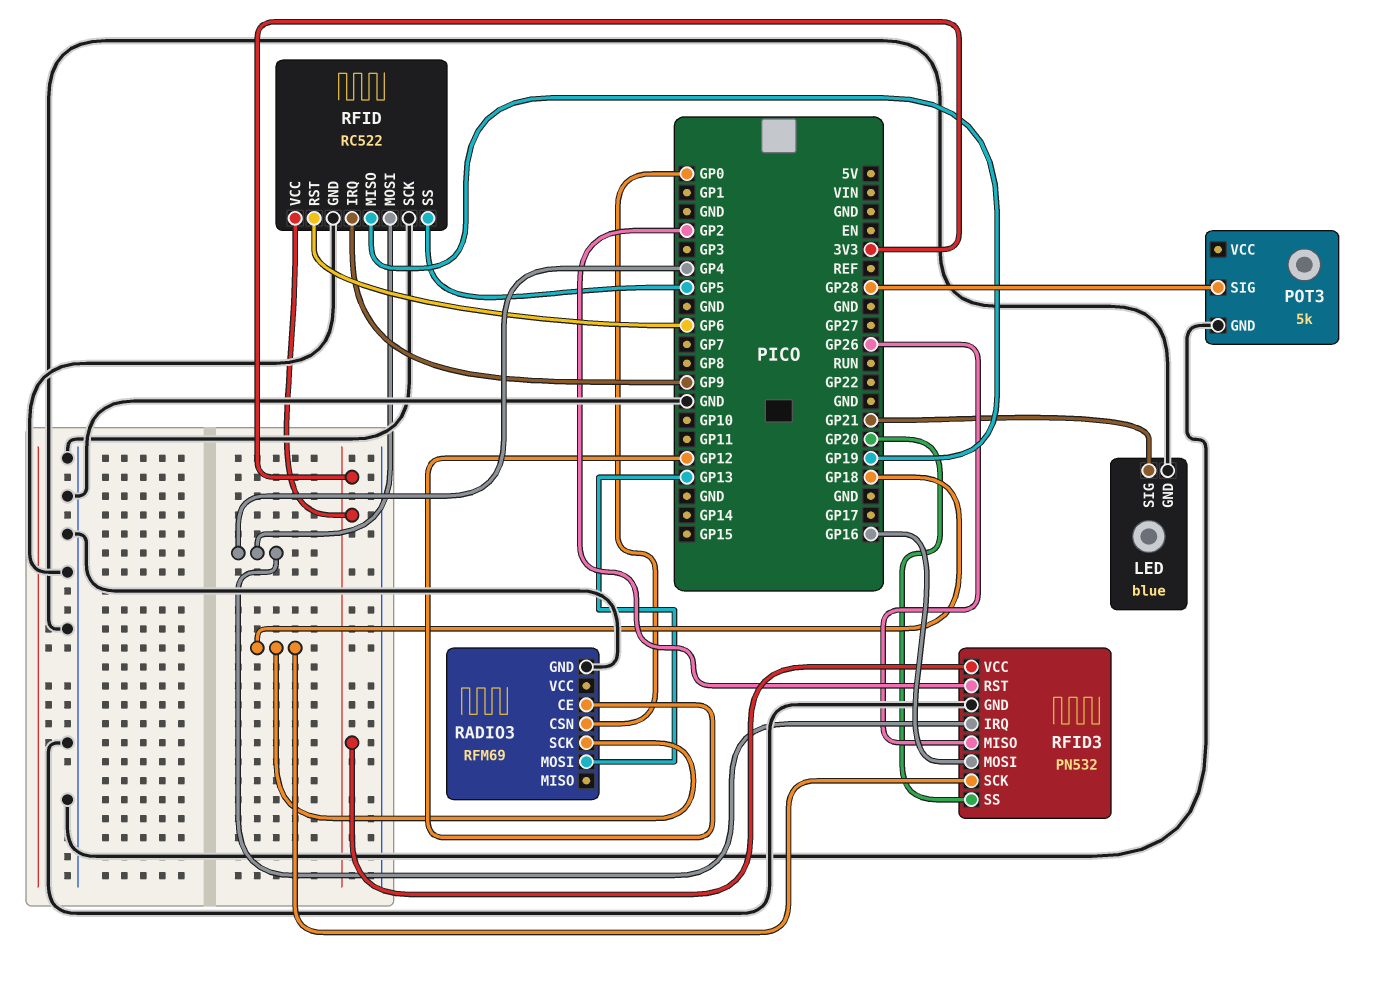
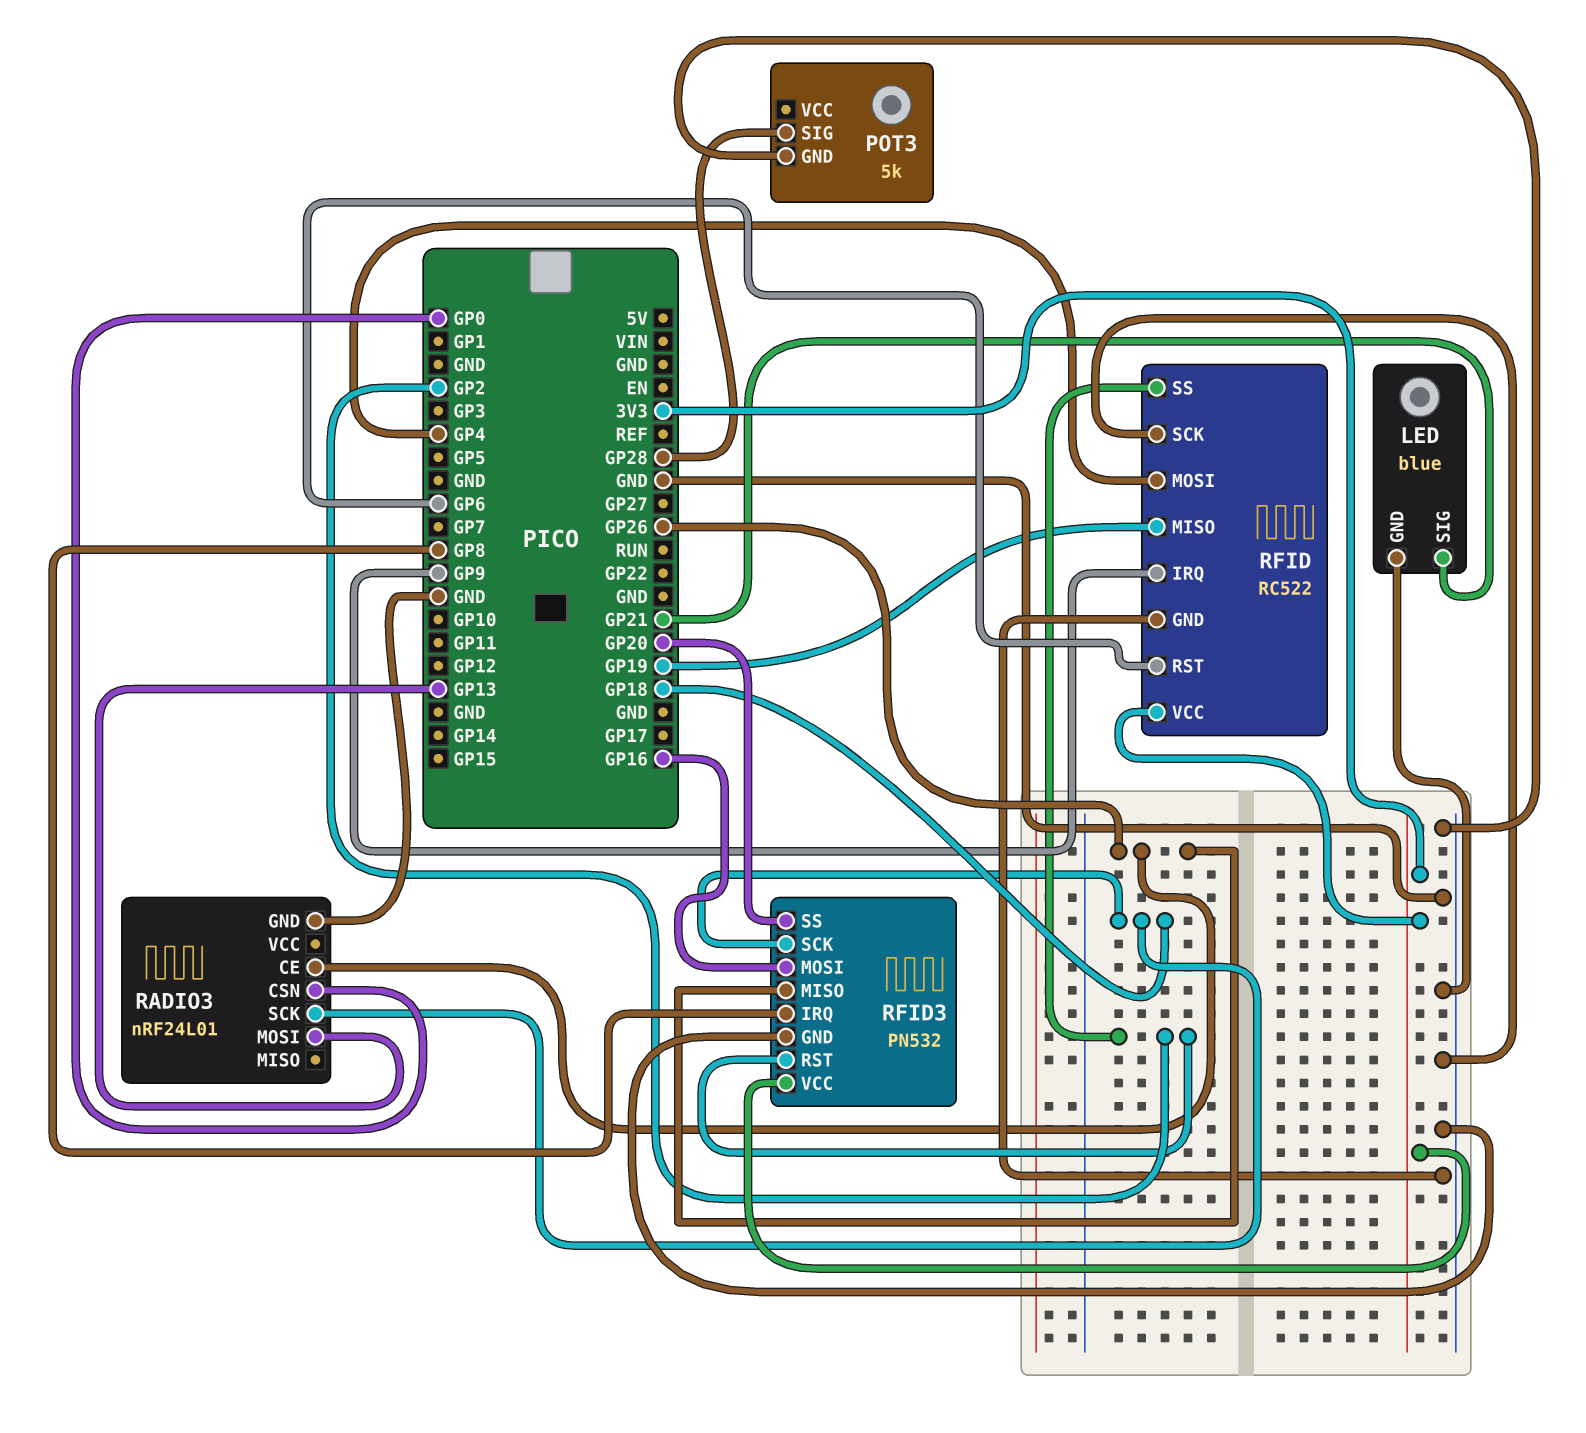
RADIO3: RFM69 -> nRF24L01
RADIO3 pin CE: GP12 -> GP26
RFID pin SS: GP5 -> GP2
RFID3 pin IRQ: GP4 -> GP8

